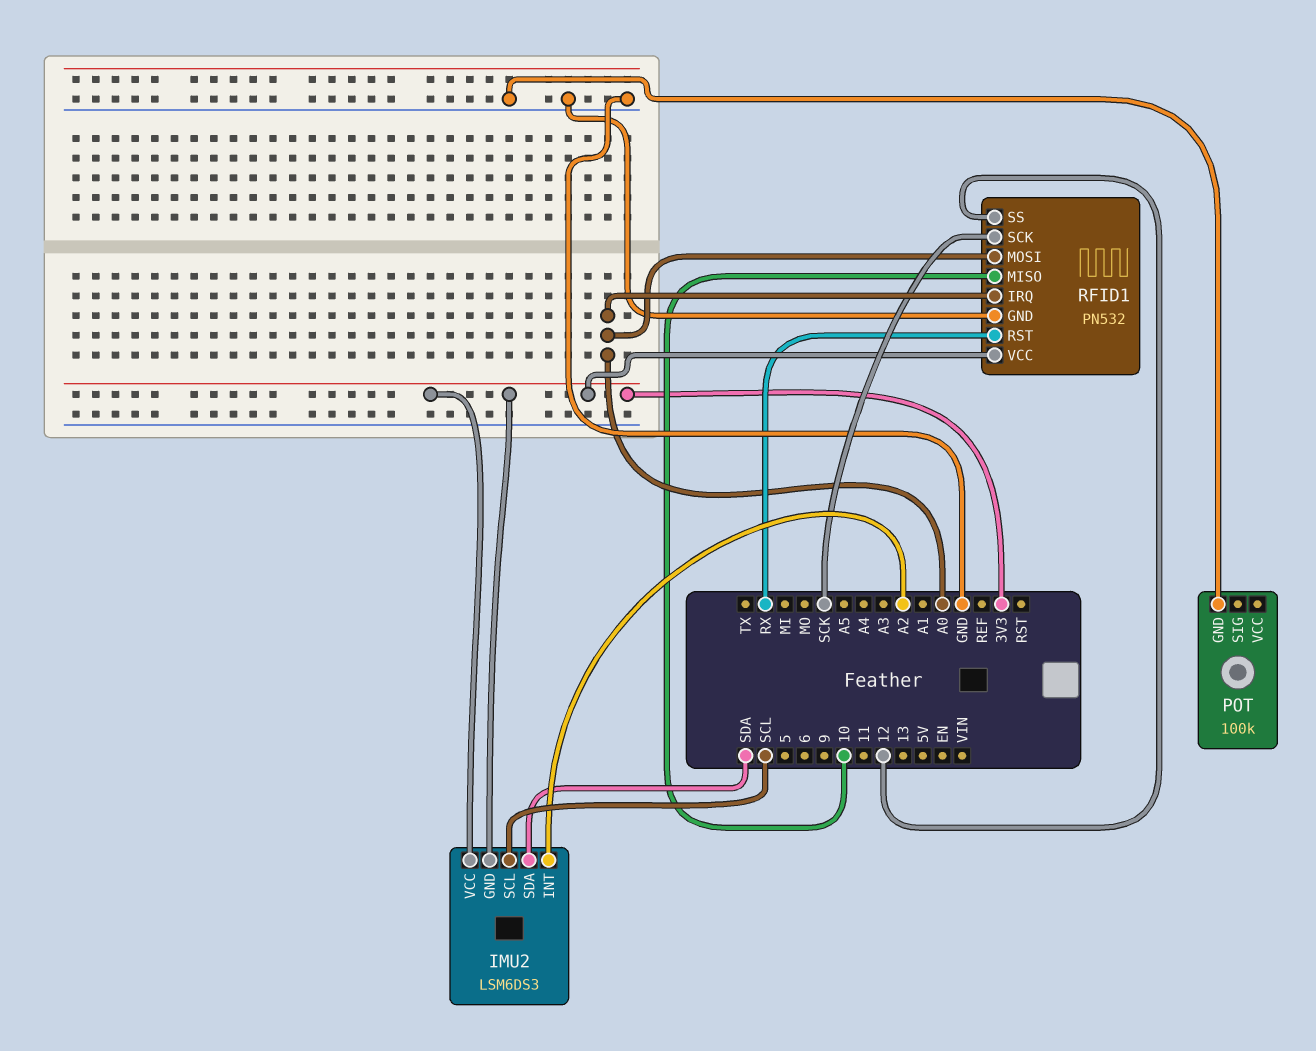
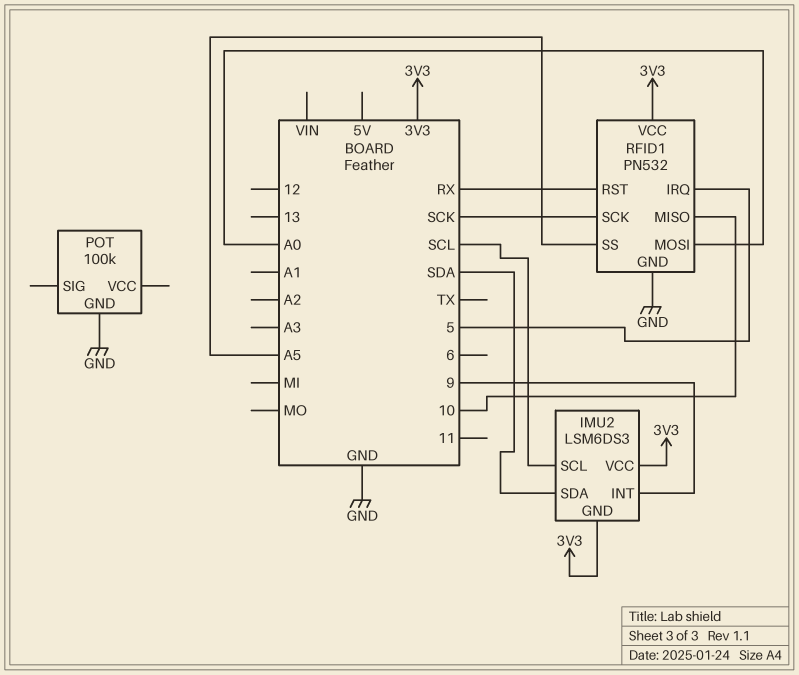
IMU2 pin INT: A2 -> 9
RFID1 pin IRQ: A0 -> 5
RFID1 pin SS: 12 -> A5

